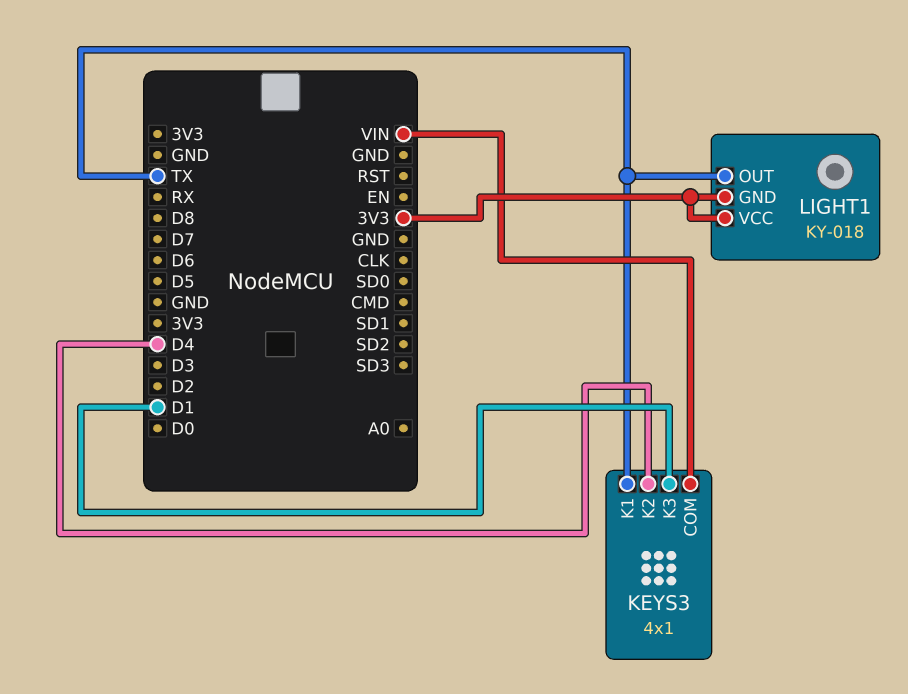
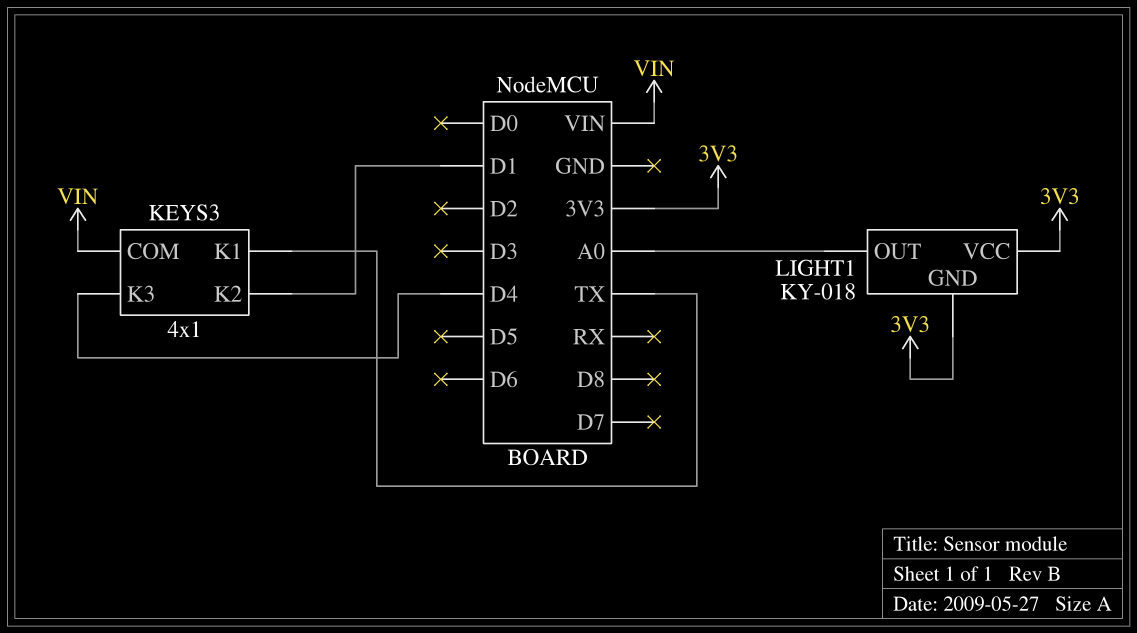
KEYS3 pin K2: D4 -> D1
KEYS3 pin K3: D1 -> D4
LIGHT1 pin OUT: TX -> A0

